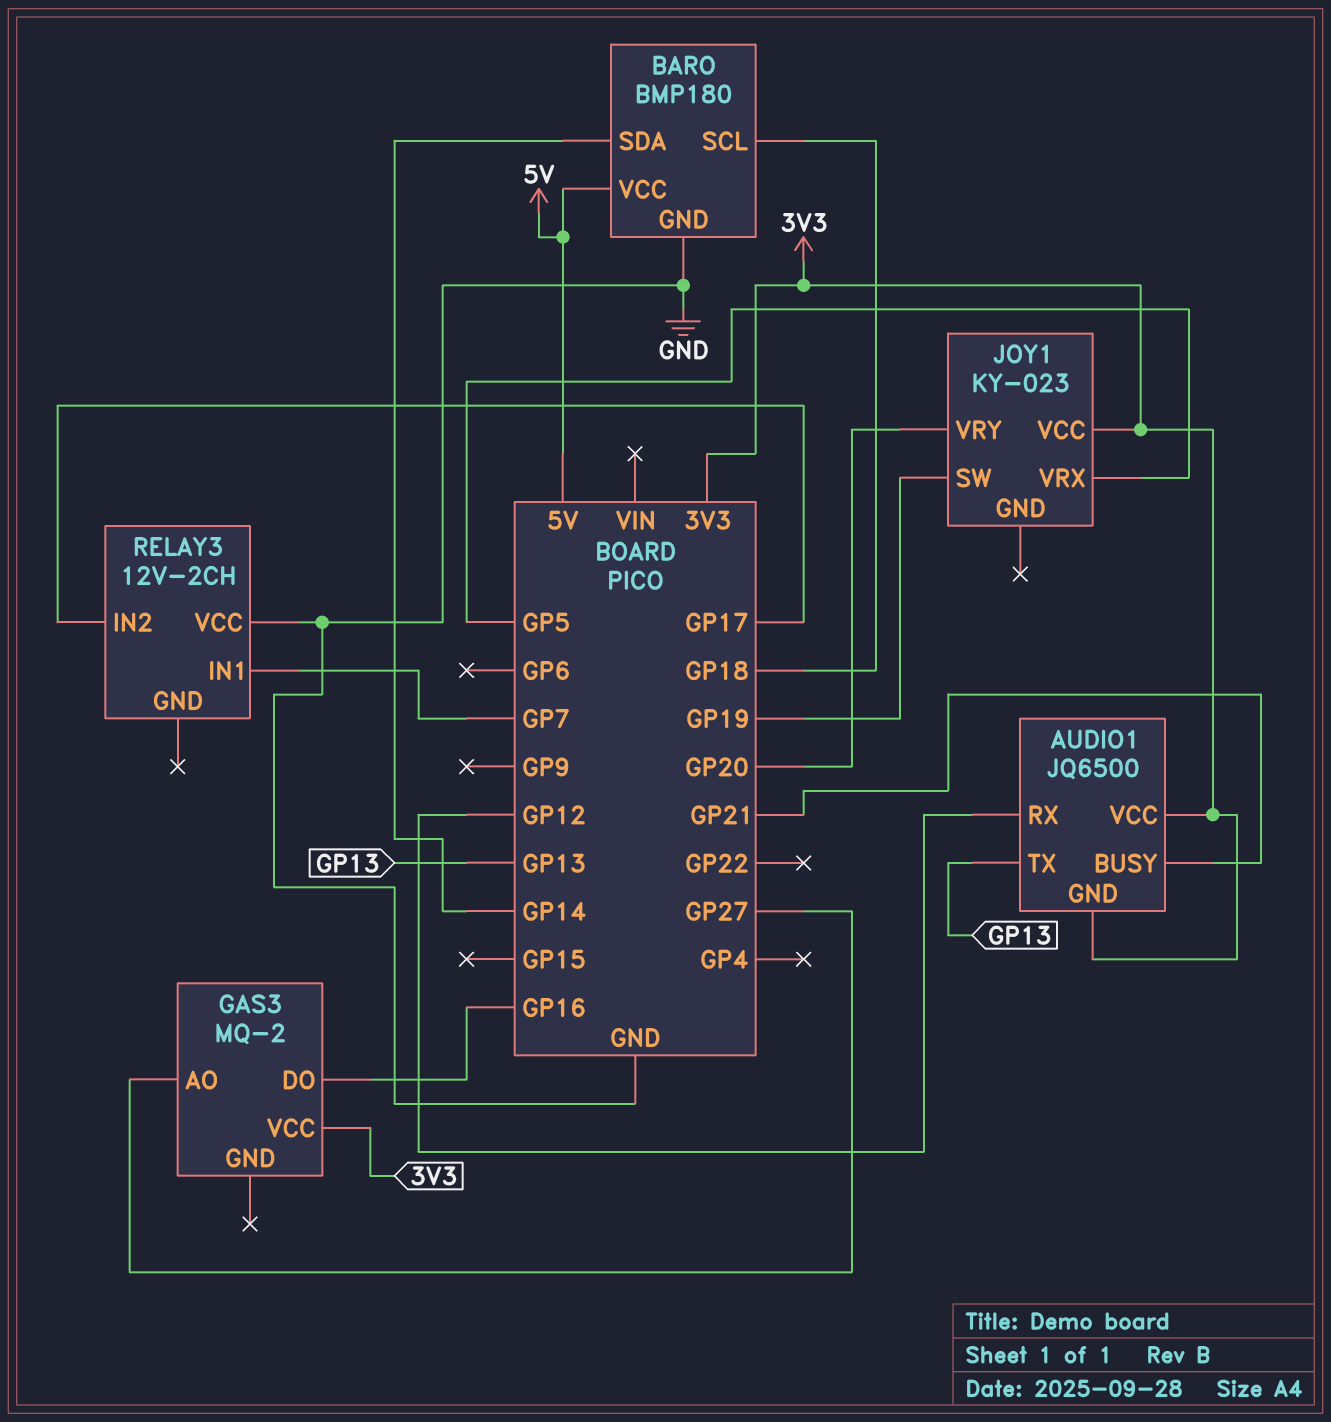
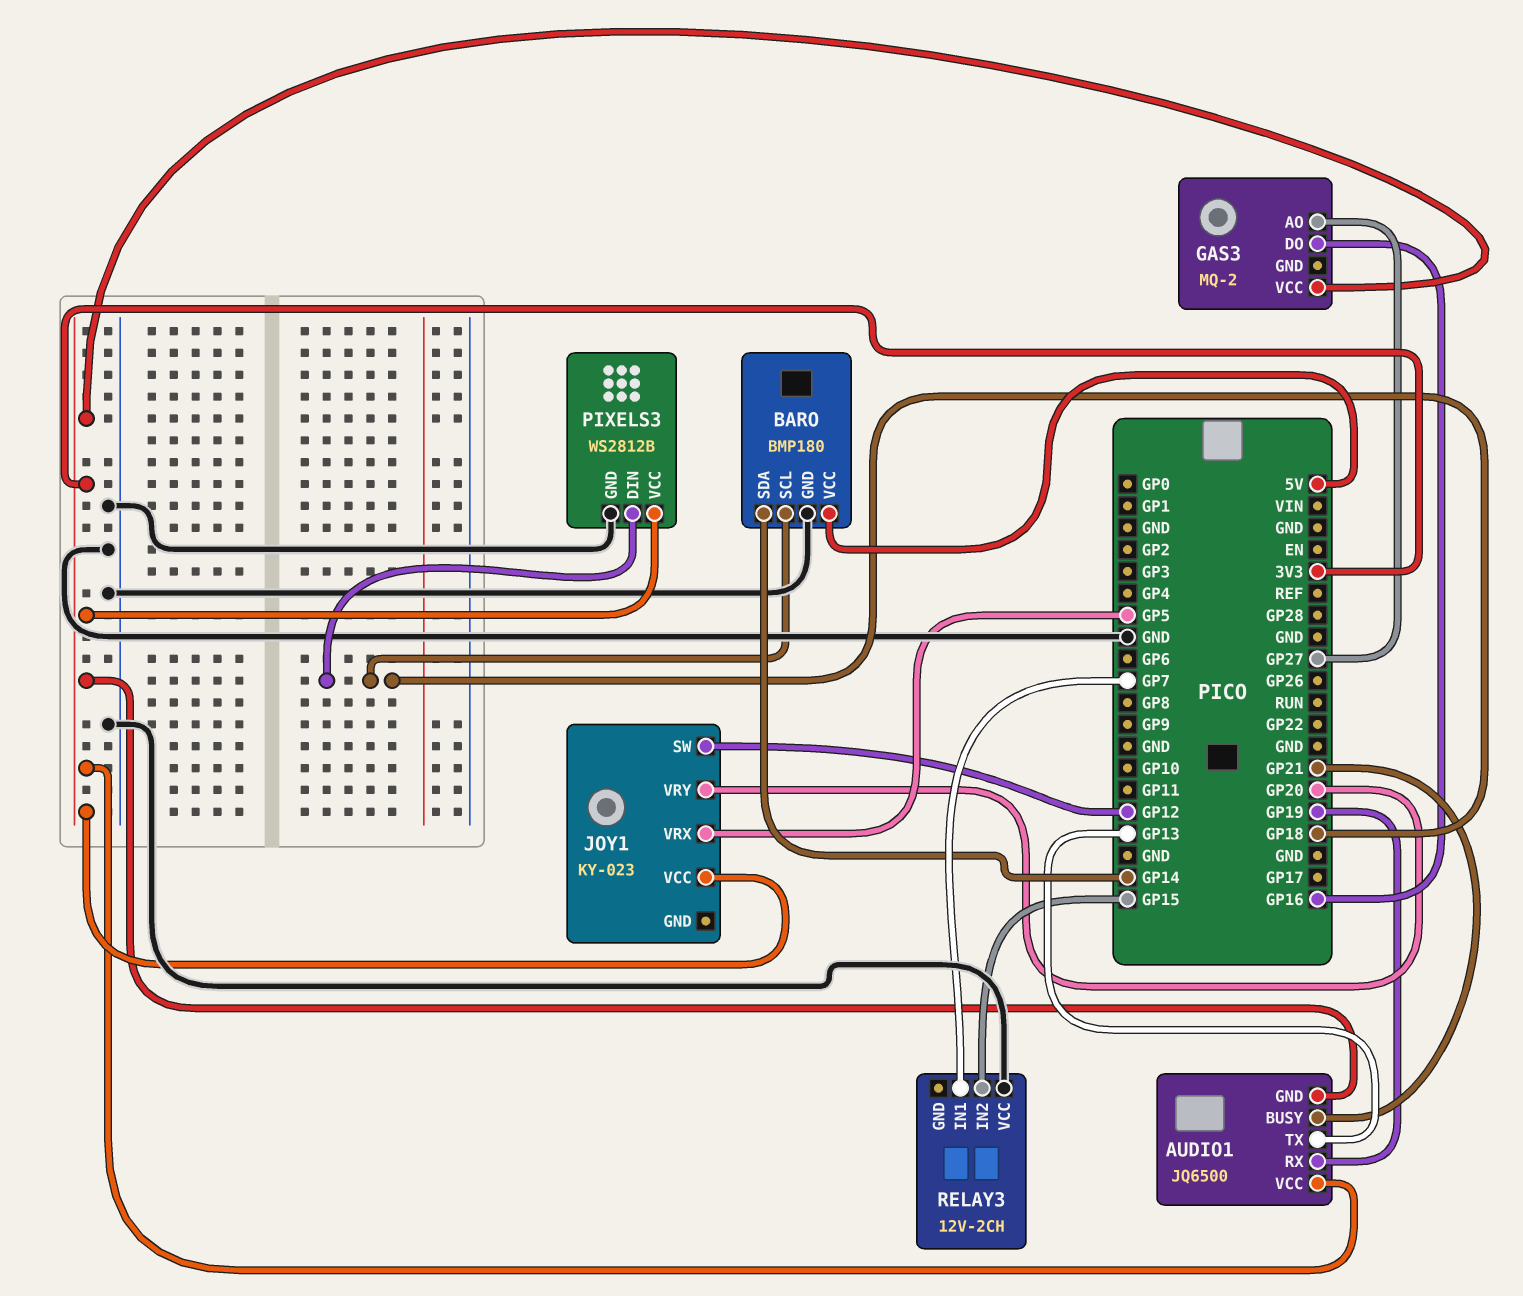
AUDIO1 pin RX: GP12 -> GP19
JOY1 pin SW: GP19 -> GP12
PIXELS3: none -> WS2812B
PIXELS3 pin DIN: none -> GP18
PIXELS3 pin GND: none -> GND
PIXELS3 pin VCC: none -> 3V3
RELAY3 pin IN2: GP17 -> GP15

